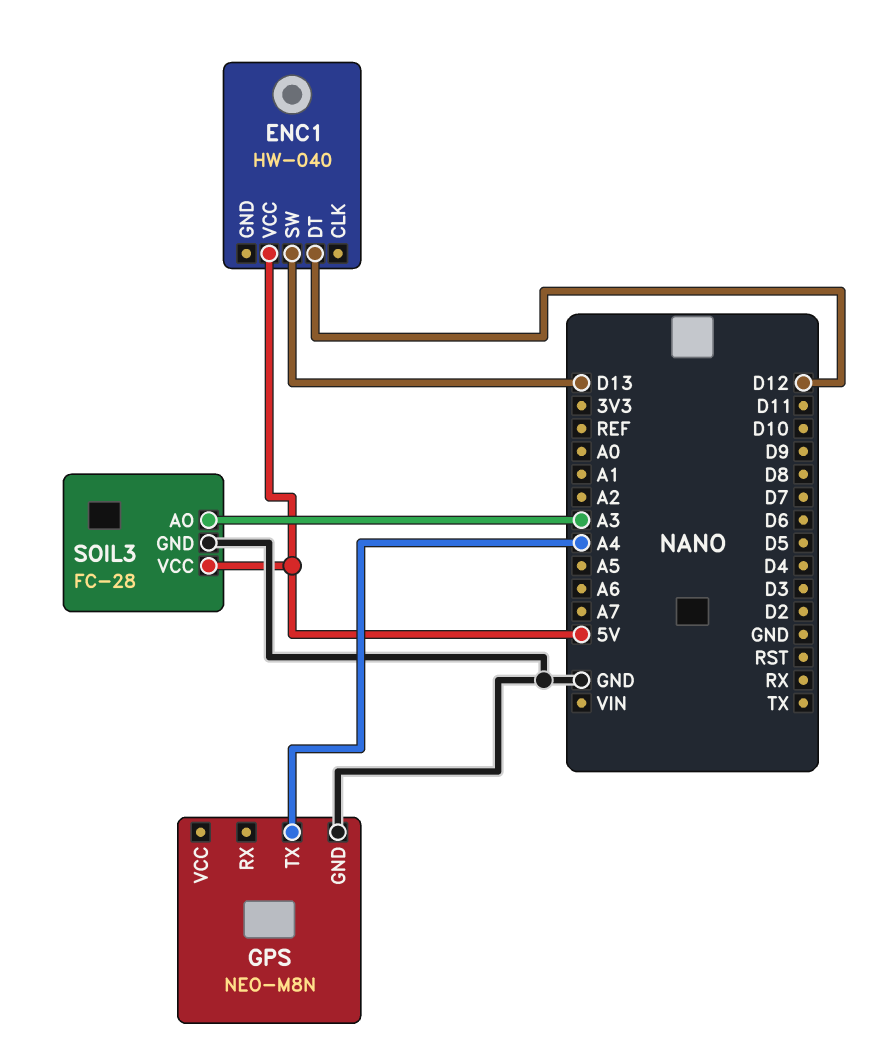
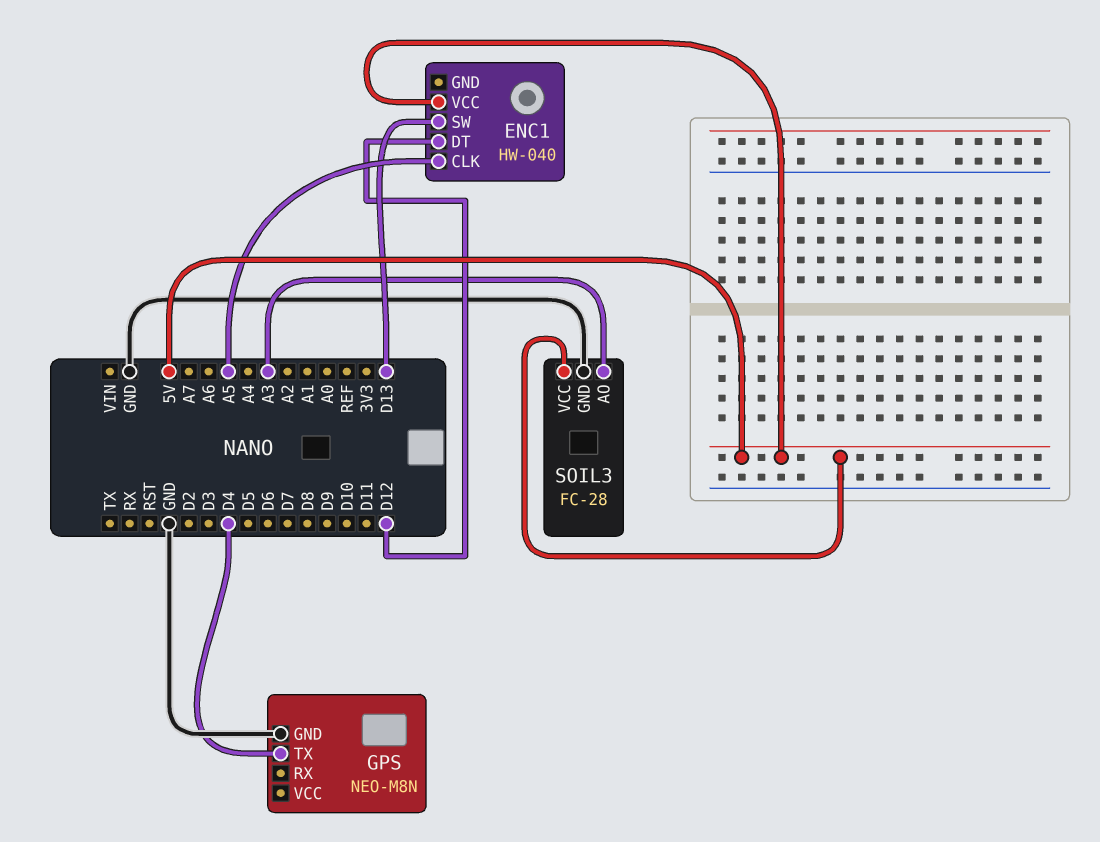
ENC1 pin CLK: none -> A5
GPS pin TX: A4 -> D4

